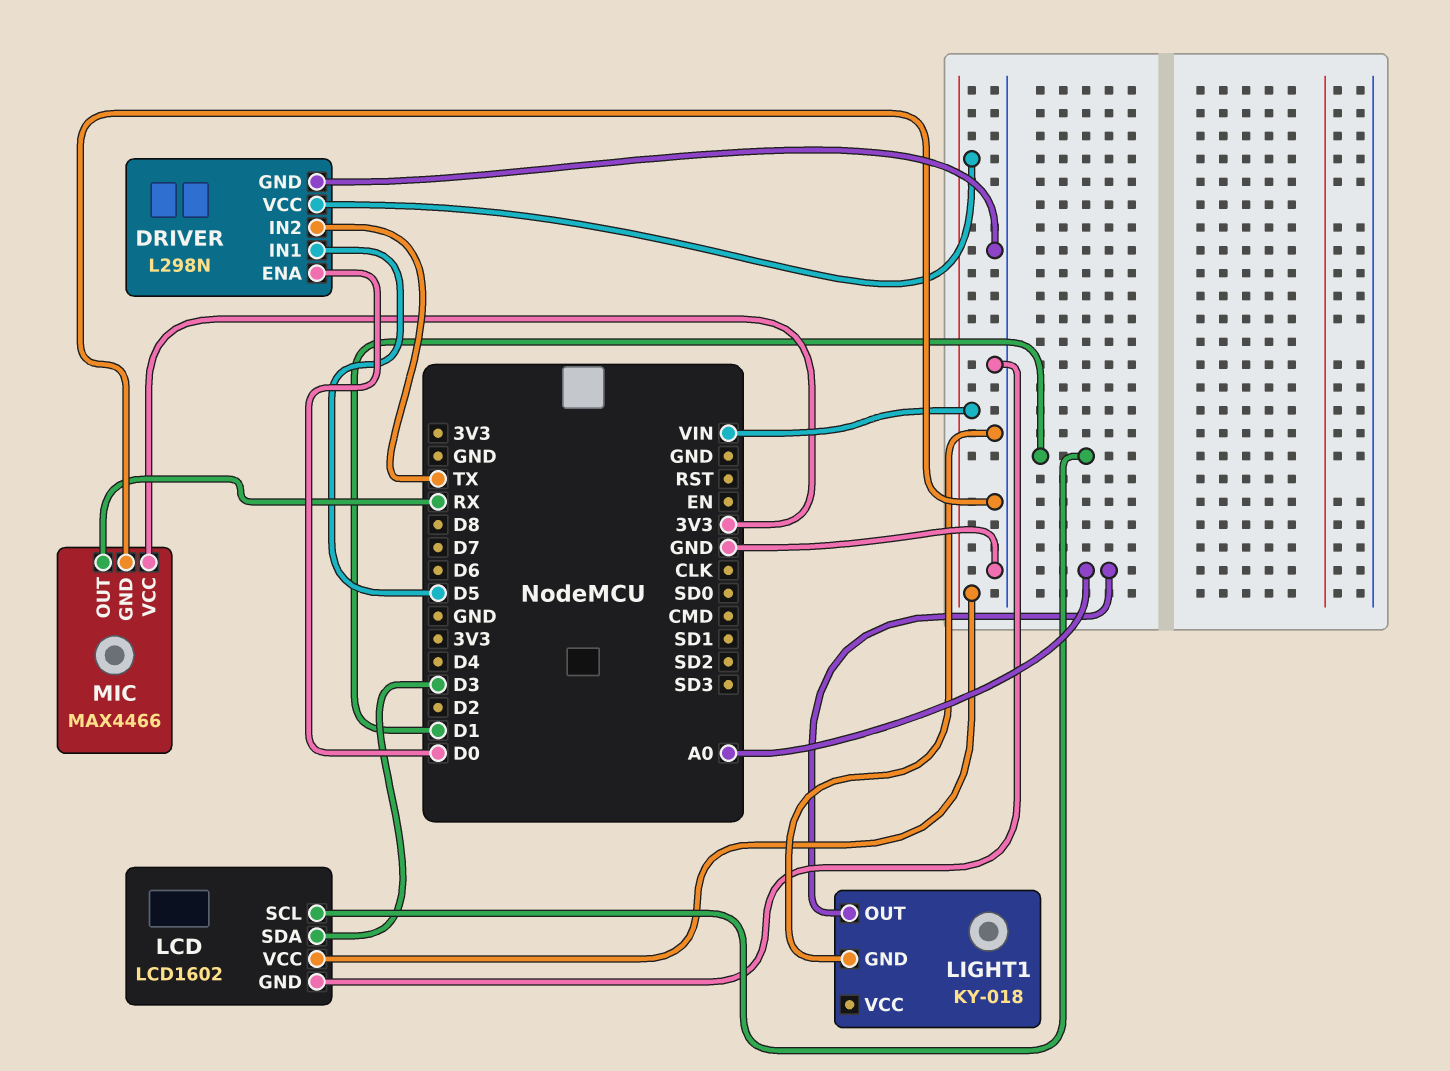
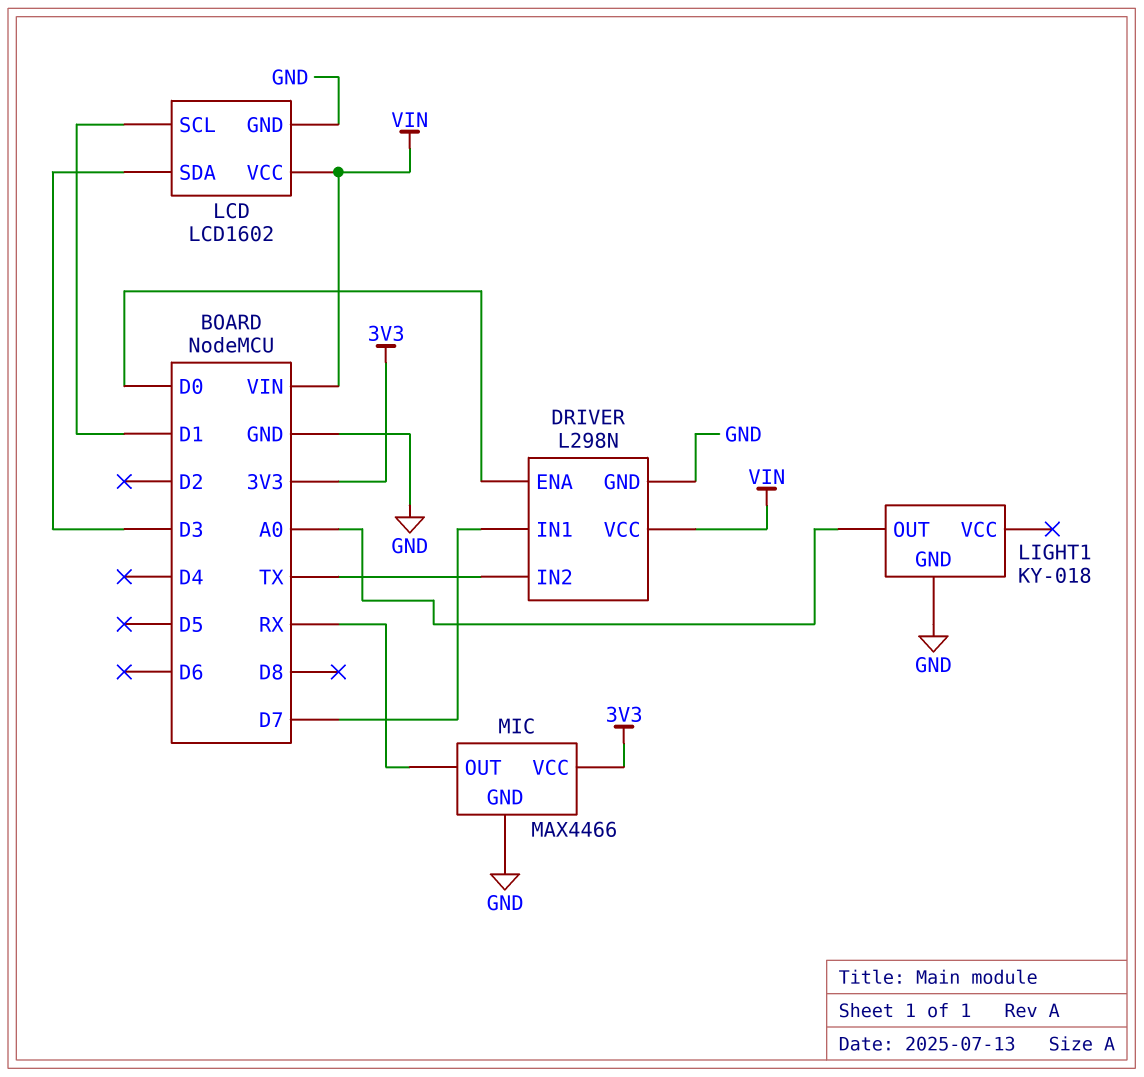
DRIVER pin IN1: D5 -> D7

